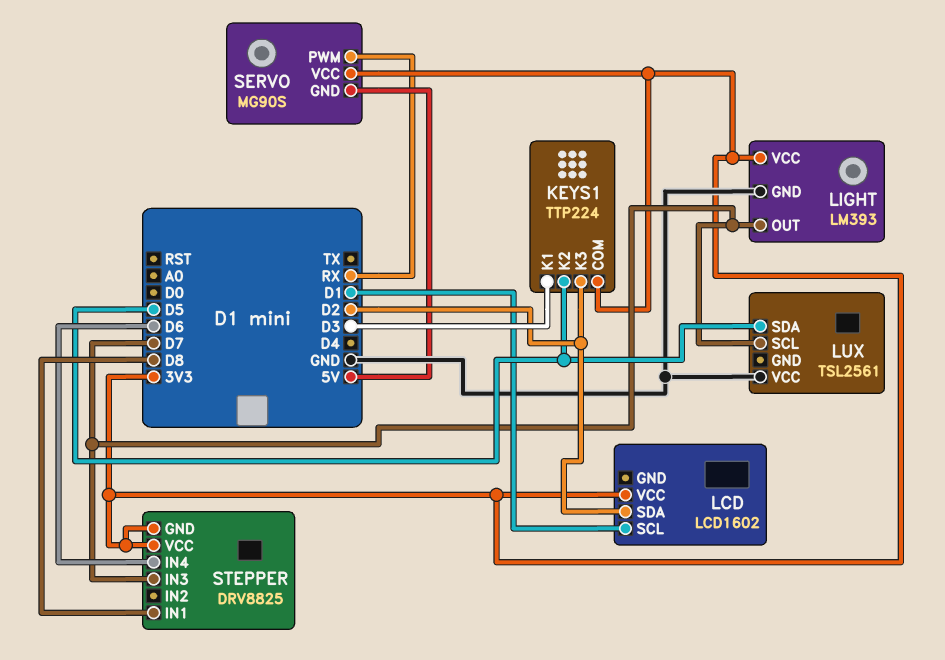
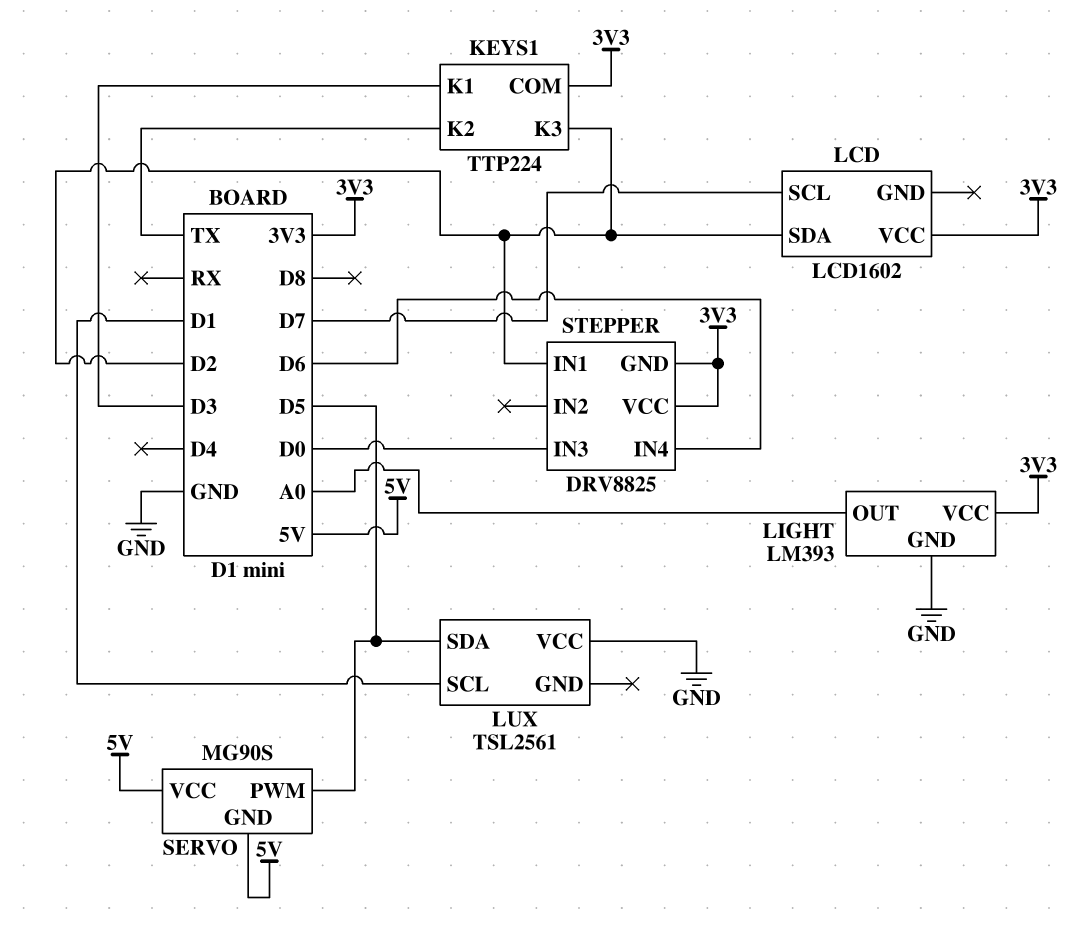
KEYS1 pin K2: D5 -> TX
LCD pin SCL: D1 -> D7
LIGHT pin OUT: D7 -> A0
LUX pin SCL: D7 -> D1
SERVO pin PWM: RX -> D5
SERVO pin VCC: 3V3 -> 5V
STEPPER pin IN1: D8 -> D2
STEPPER pin IN3: D7 -> D0

